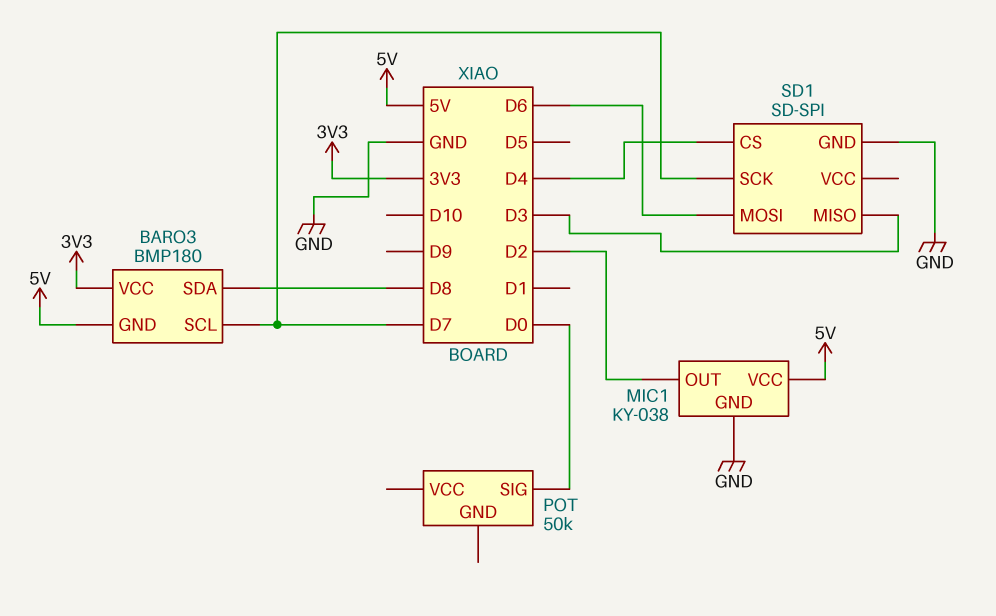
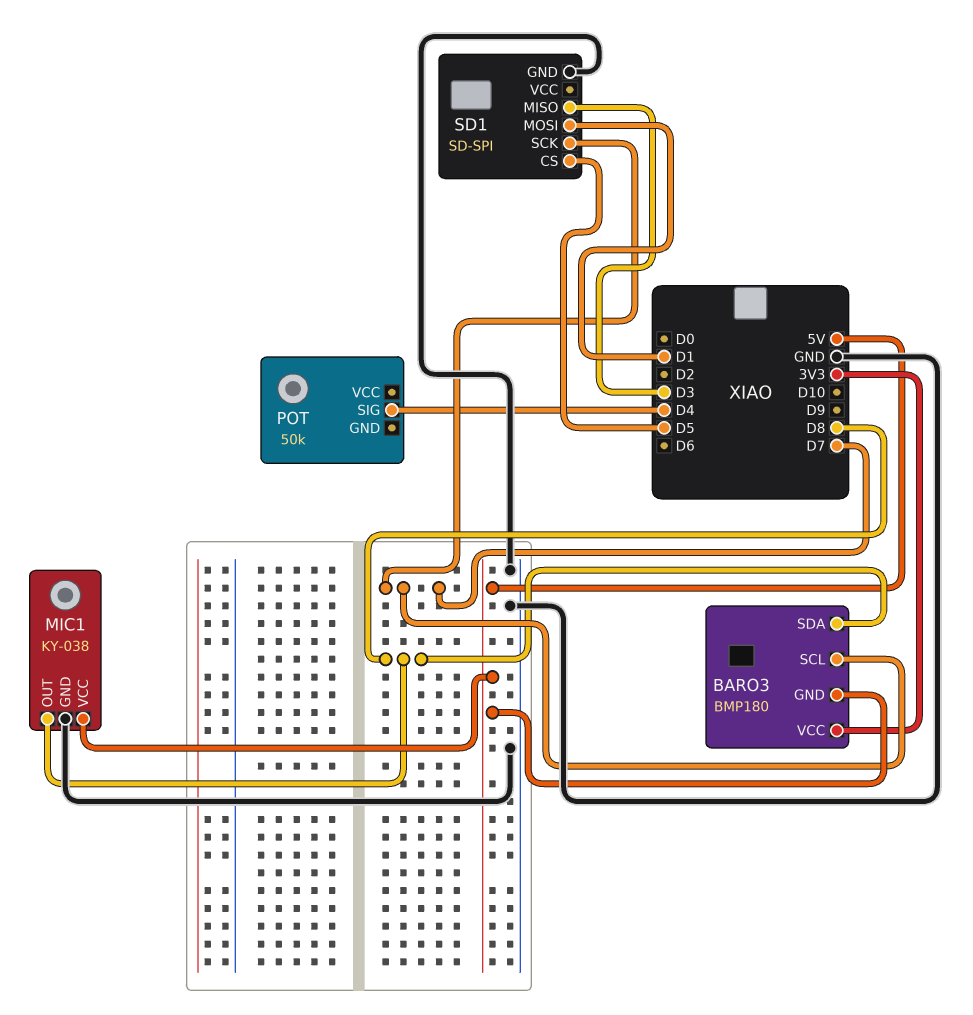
MIC1 pin OUT: D2 -> D8
POT pin SIG: D0 -> D4
SD1 pin CS: D4 -> D5
SD1 pin MOSI: D6 -> D1

